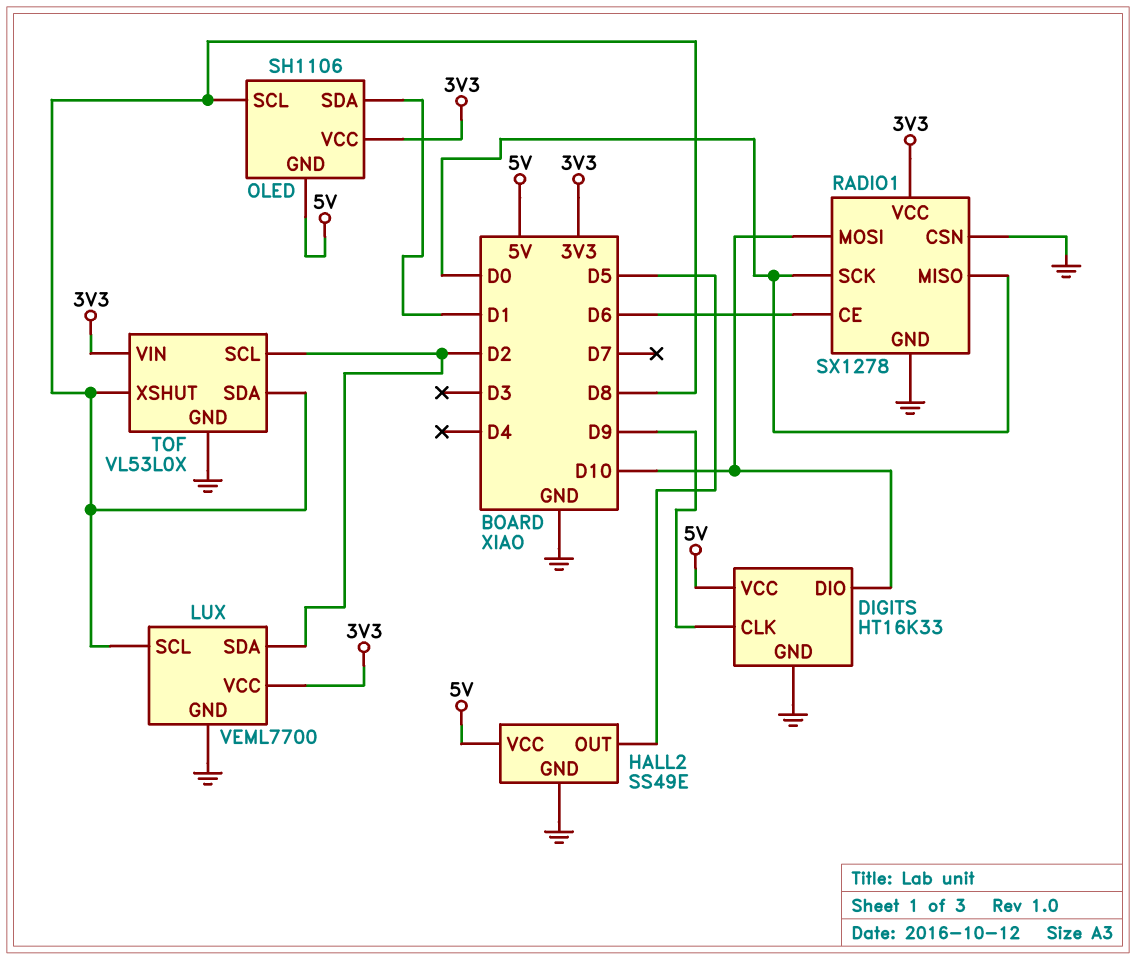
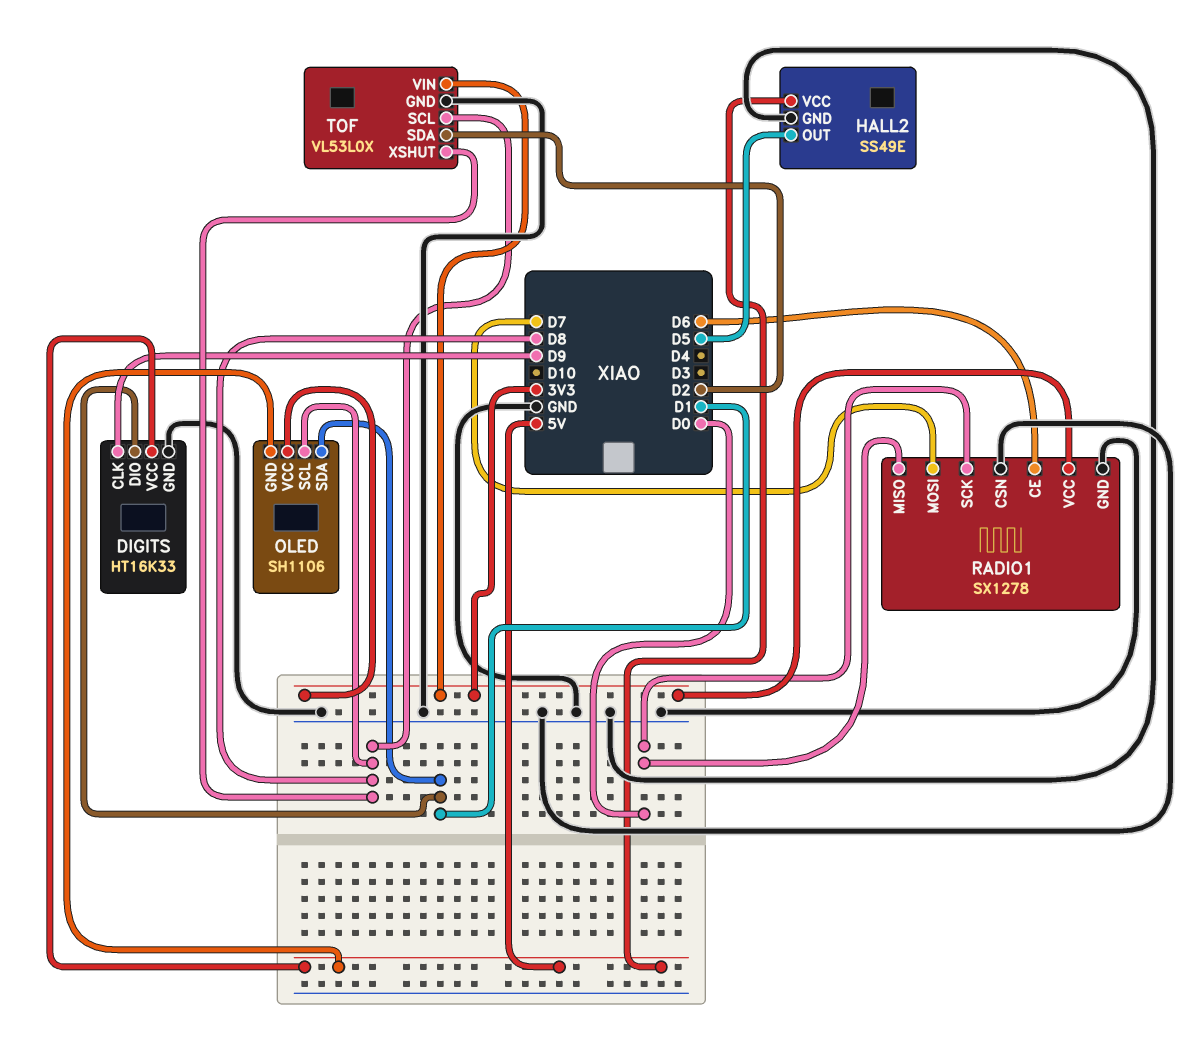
DIGITS pin DIO: D10 -> D1
LUX: VEML7700 -> none
LUX pin GND: GND -> none
LUX pin SCL: D8 -> none
LUX pin SDA: D2 -> none
LUX pin VCC: 3V3 -> none
RADIO1 pin MOSI: D10 -> D7
TOF pin SCL: D2 -> D8
TOF pin SDA: D8 -> D2

